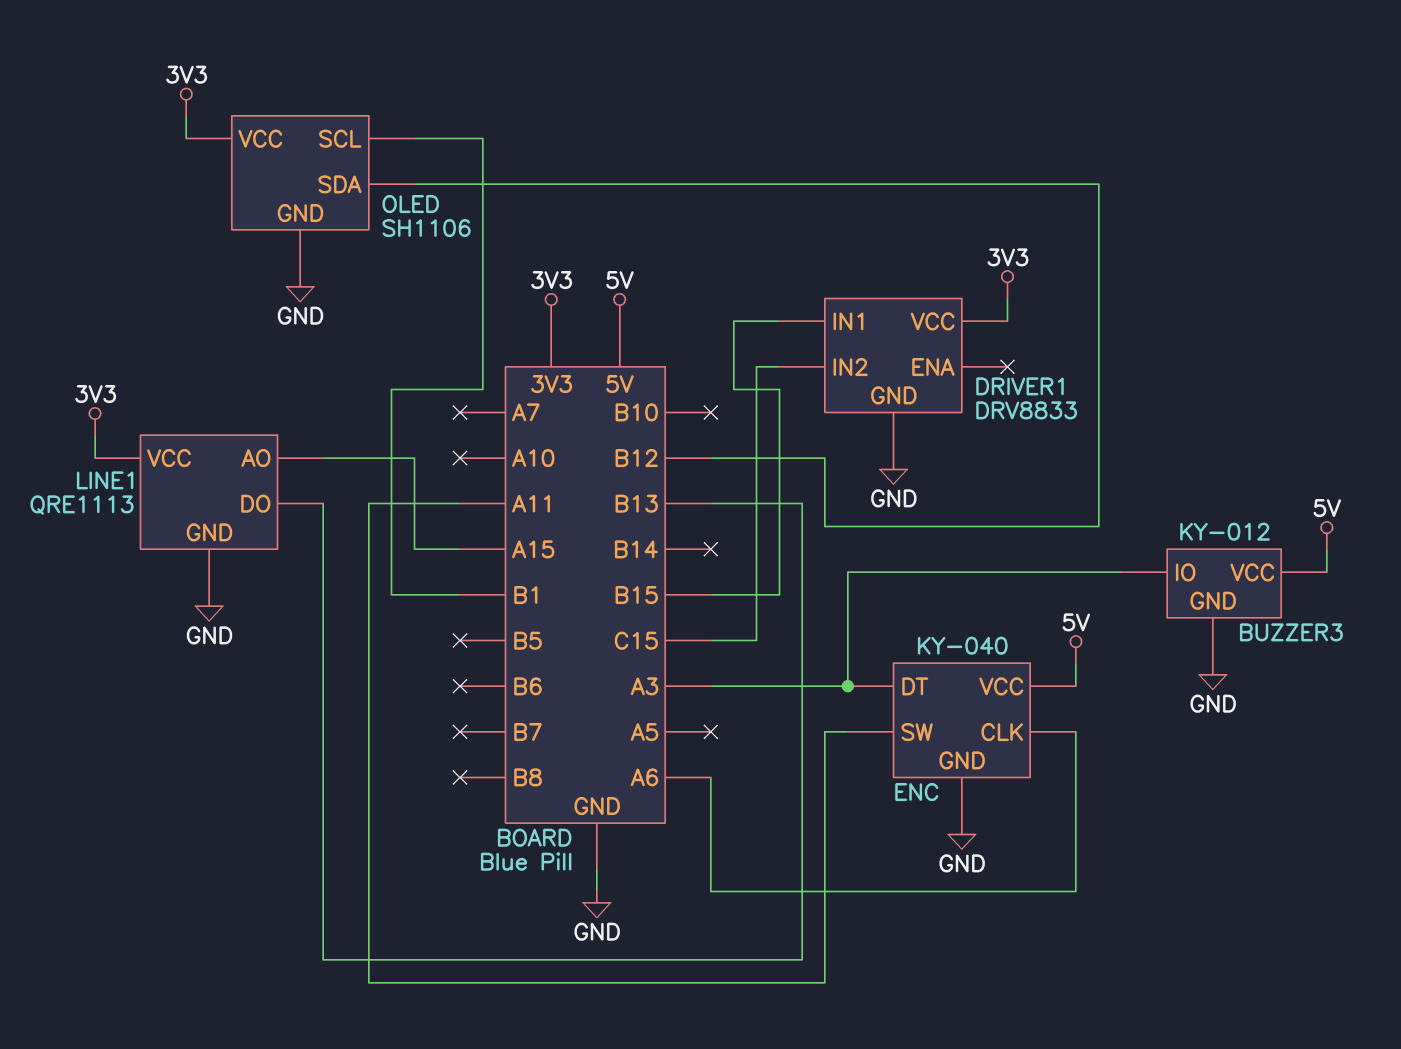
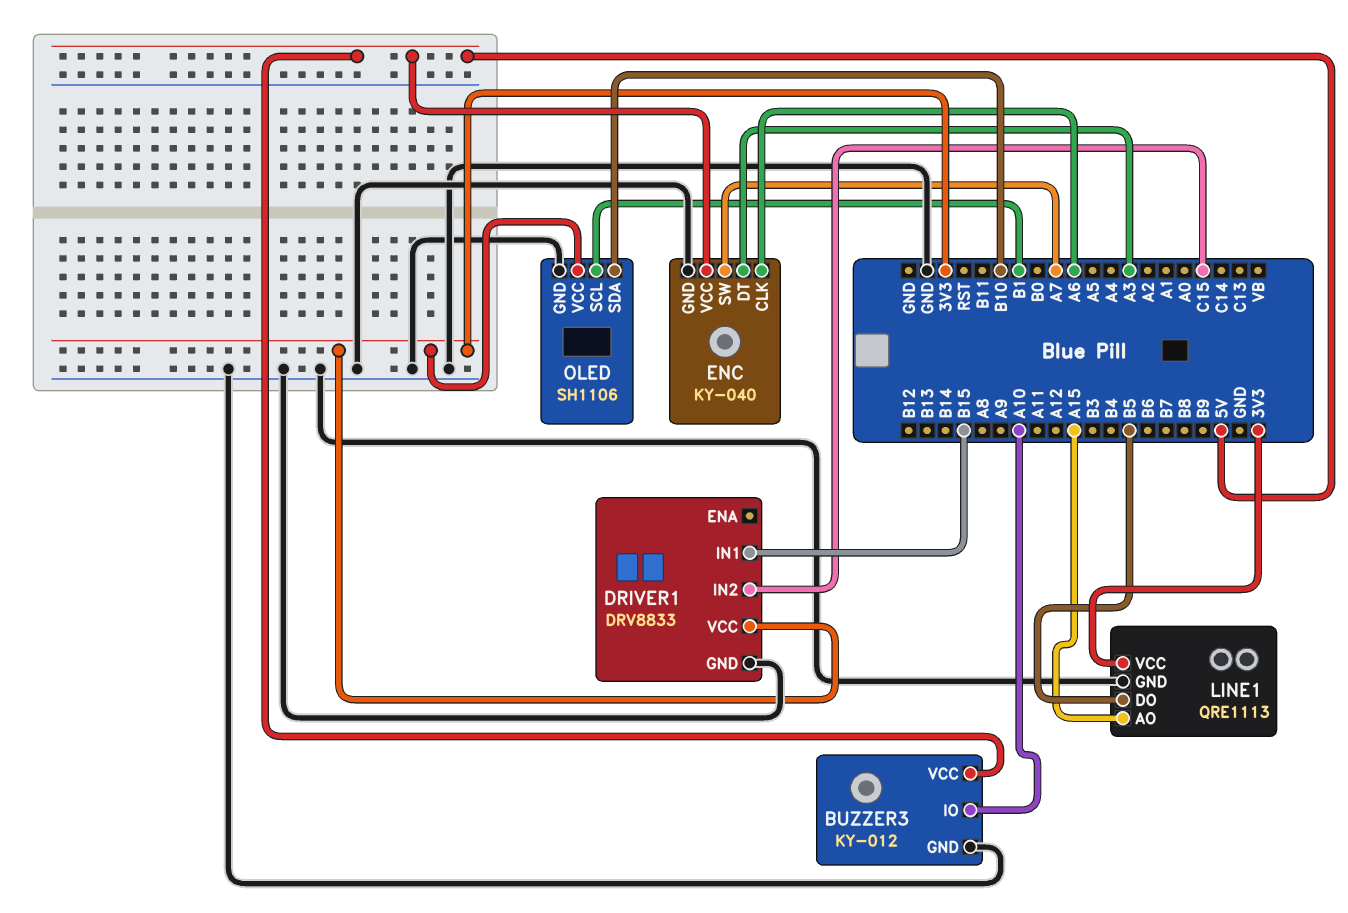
BUZZER3 pin IO: A3 -> A10
ENC pin SW: A11 -> A7
LINE1 pin DO: B13 -> B5
OLED pin SDA: B12 -> B10

